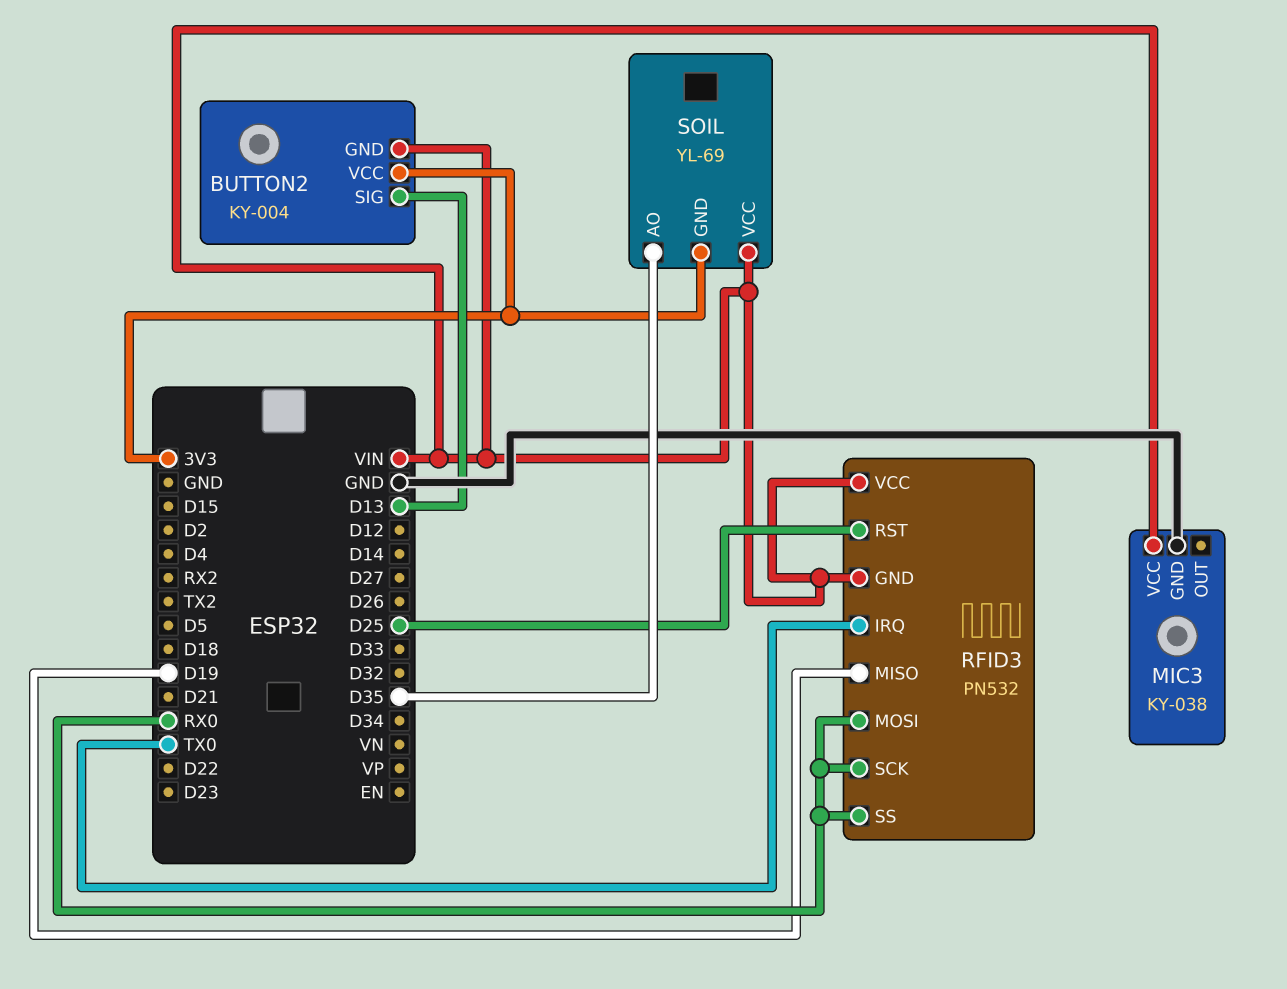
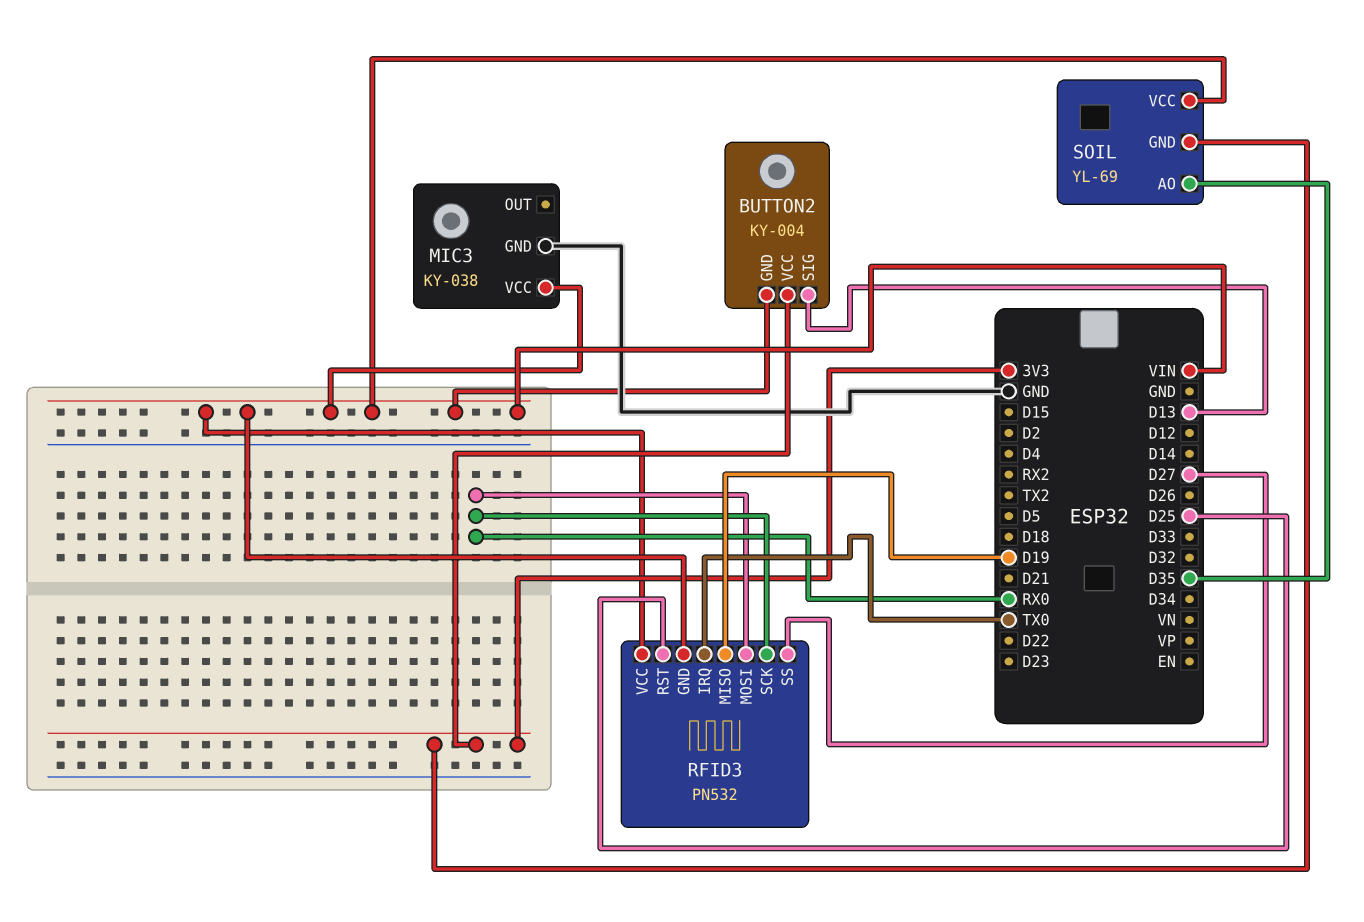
RFID3 pin SS: RX0 -> D27

